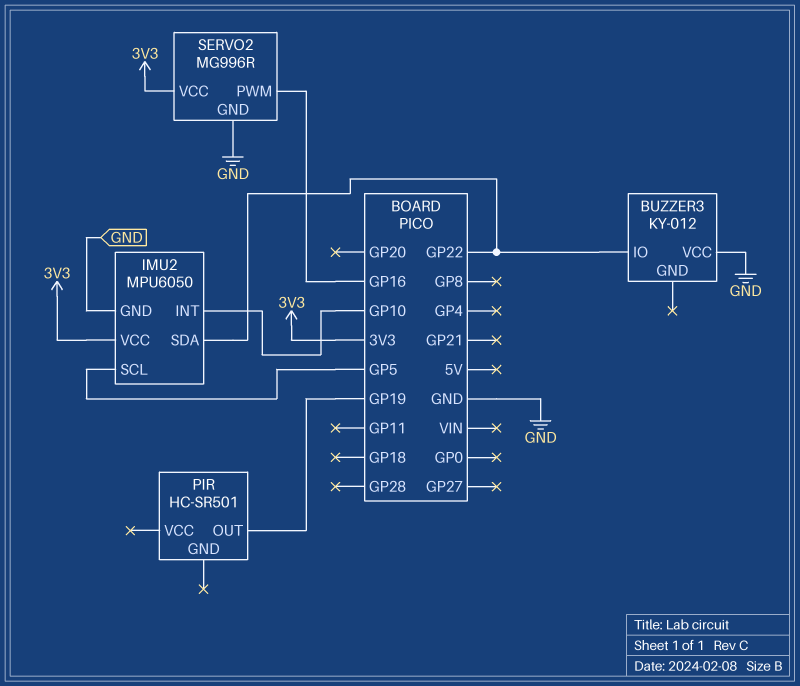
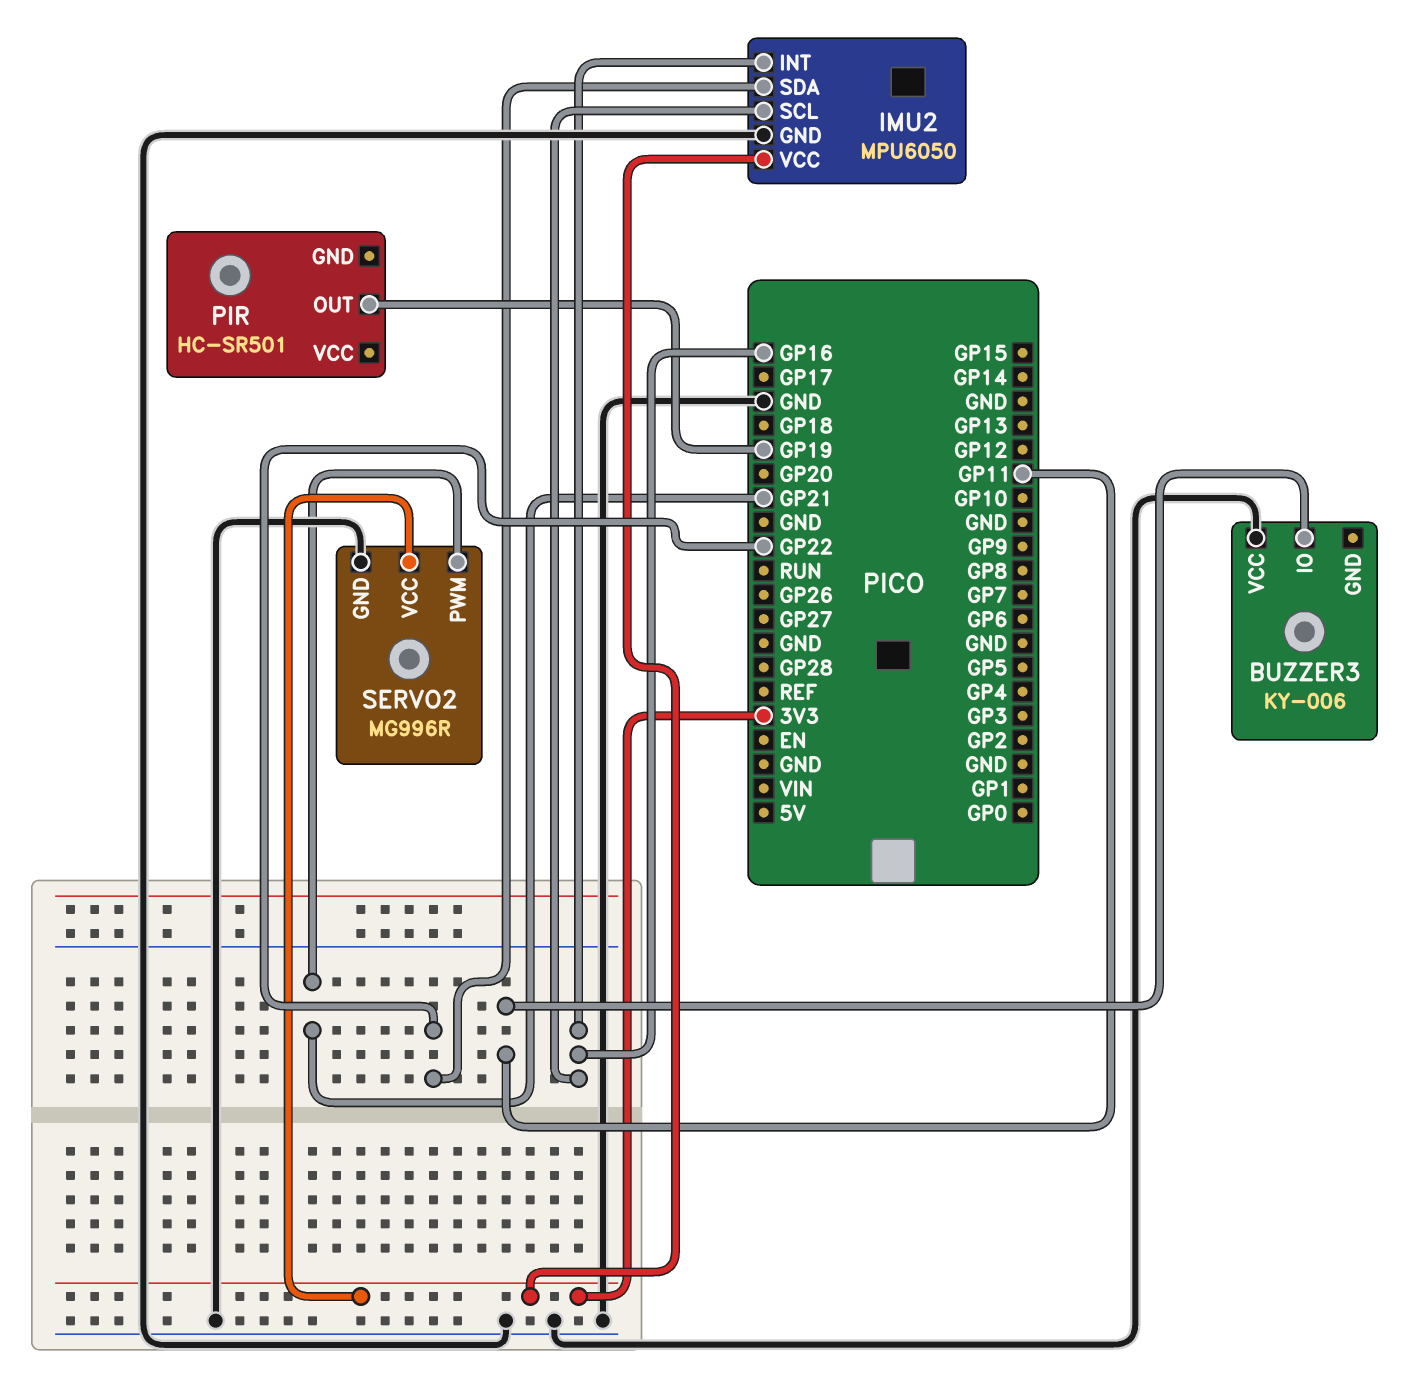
BUZZER3: KY-012 -> KY-006
BUZZER3 pin IO: GP22 -> GP11
IMU2 pin INT: GP10 -> GP16
IMU2 pin SCL: GP5 -> GP16
SERVO2 pin PWM: GP16 -> GP21

